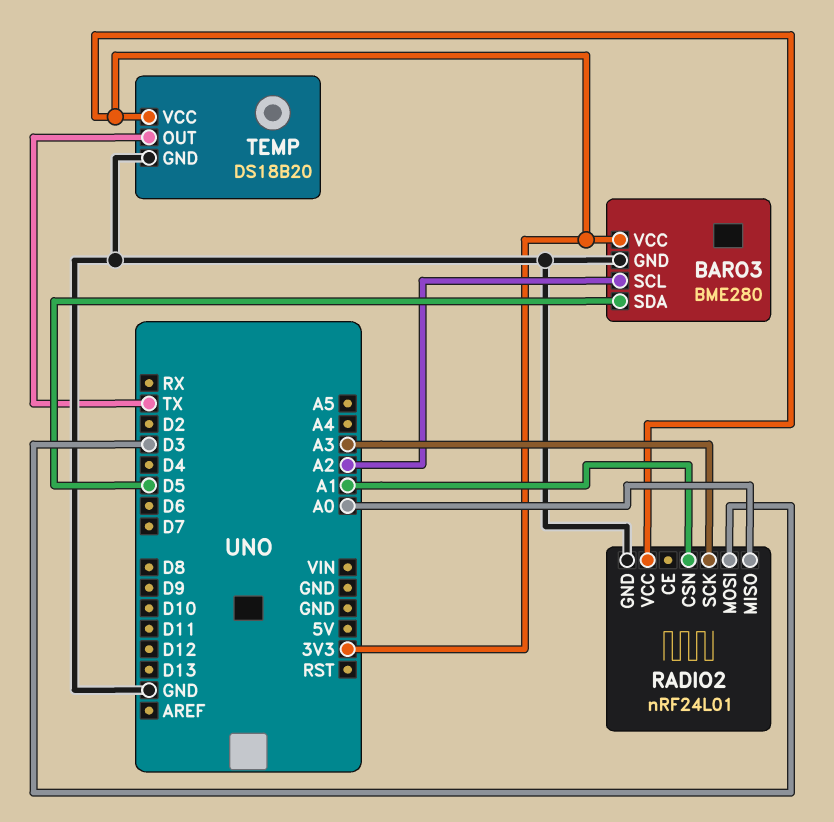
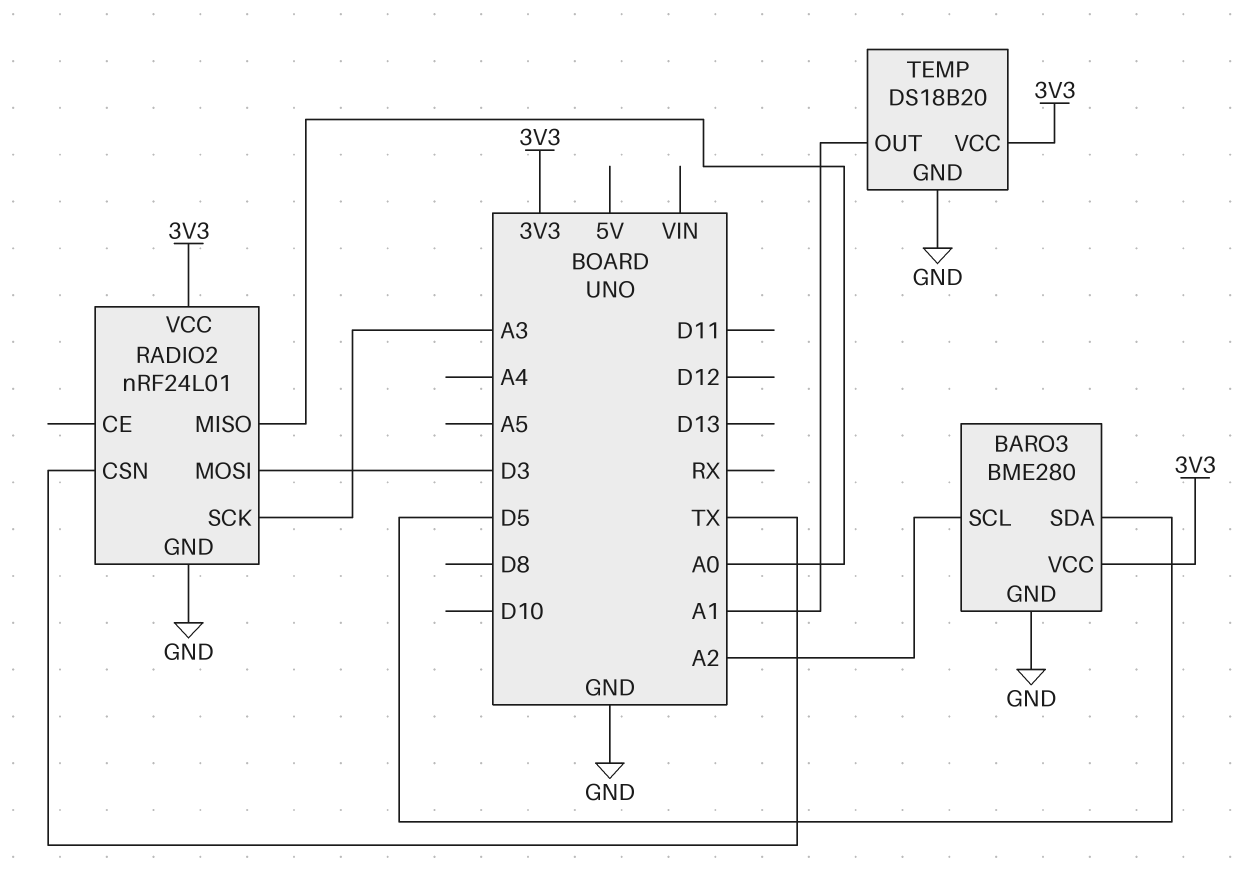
RADIO2 pin CSN: A1 -> TX
TEMP pin OUT: TX -> A1

